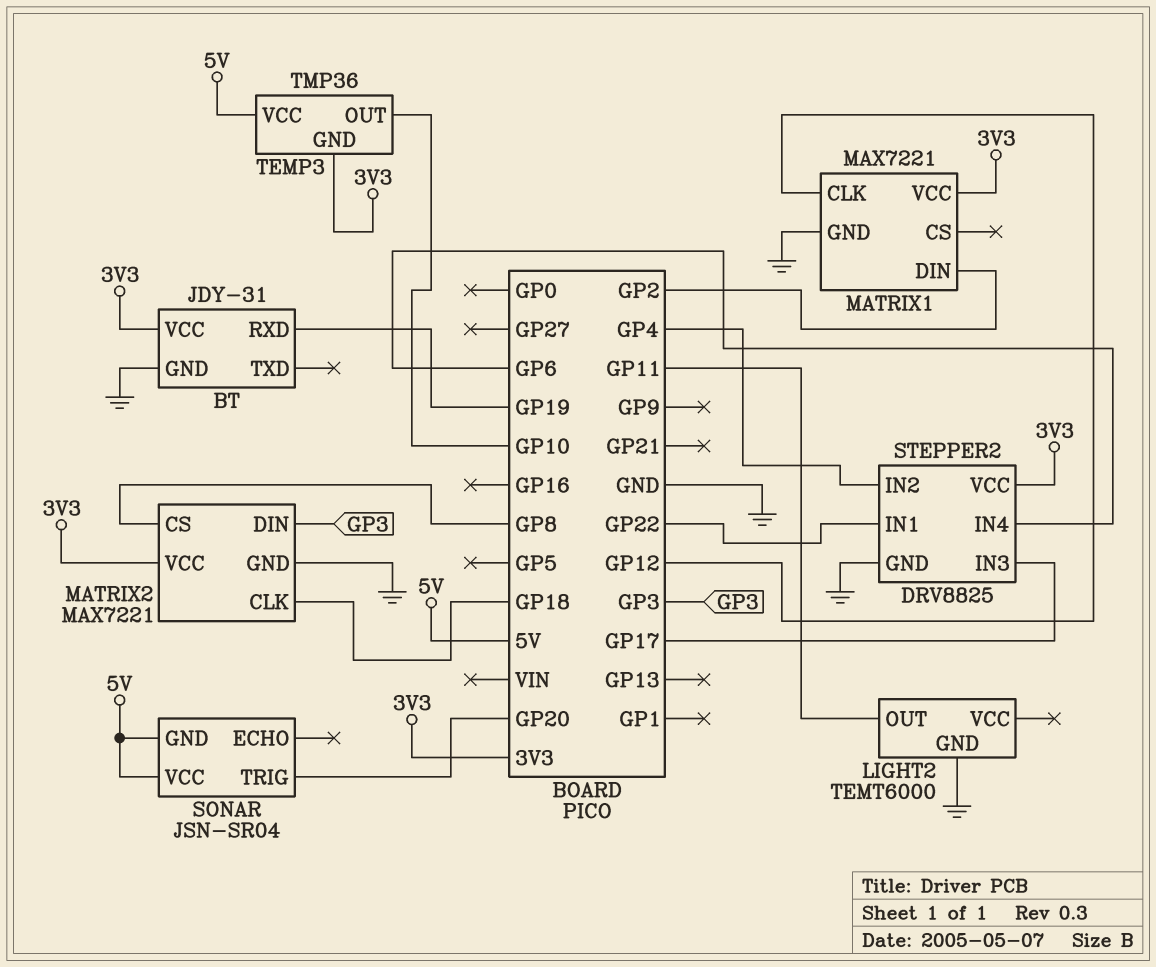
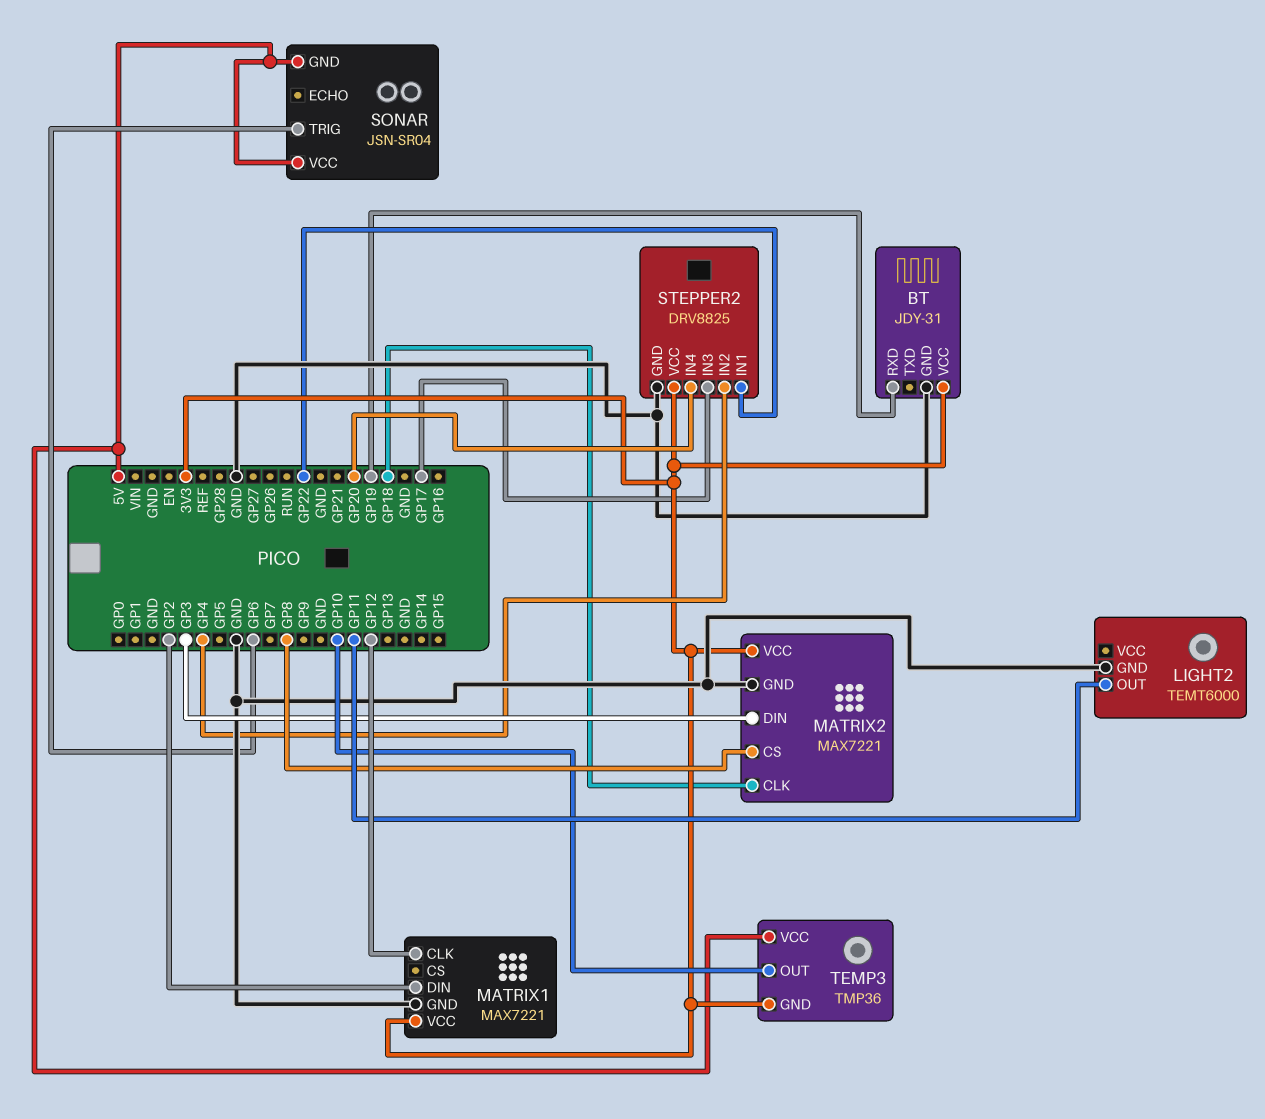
SONAR pin TRIG: GP20 -> GP6
STEPPER2 pin IN4: GP6 -> GP20

